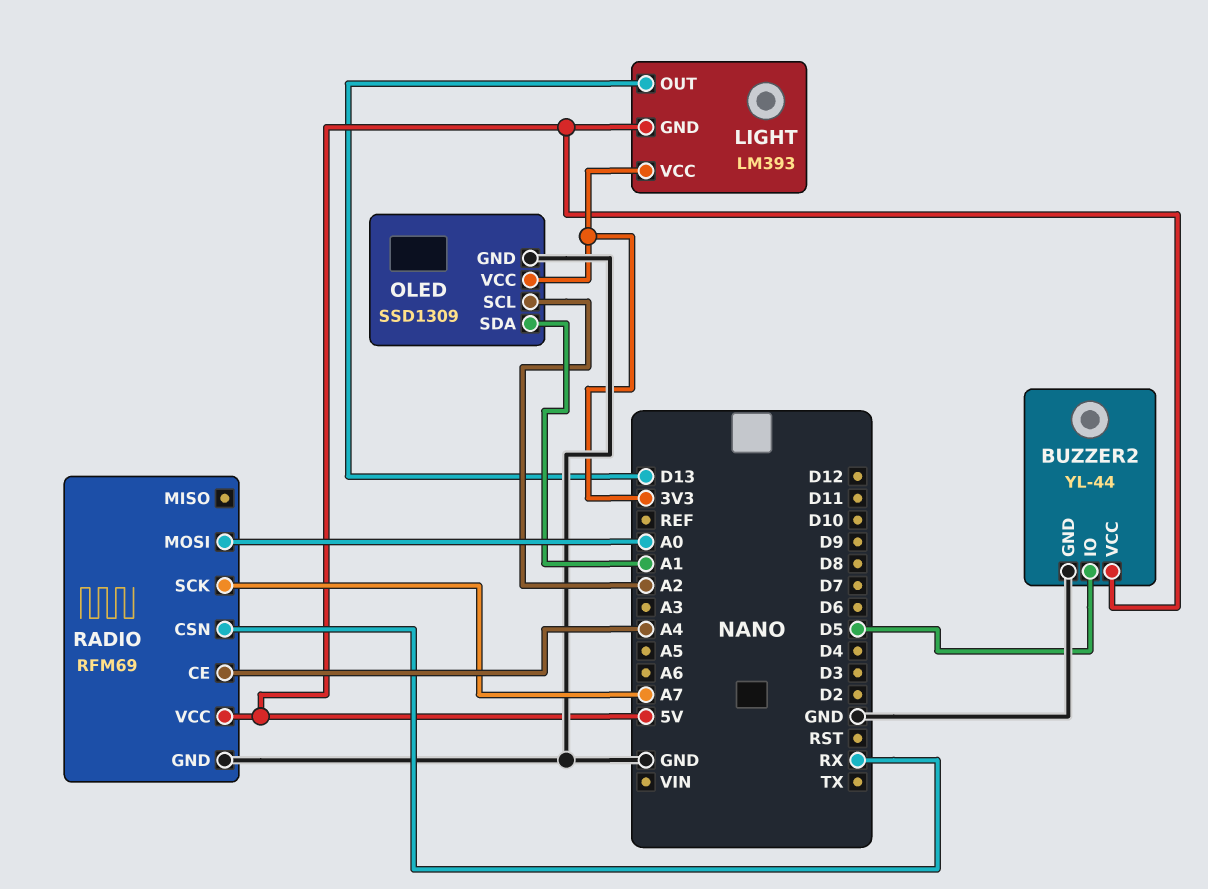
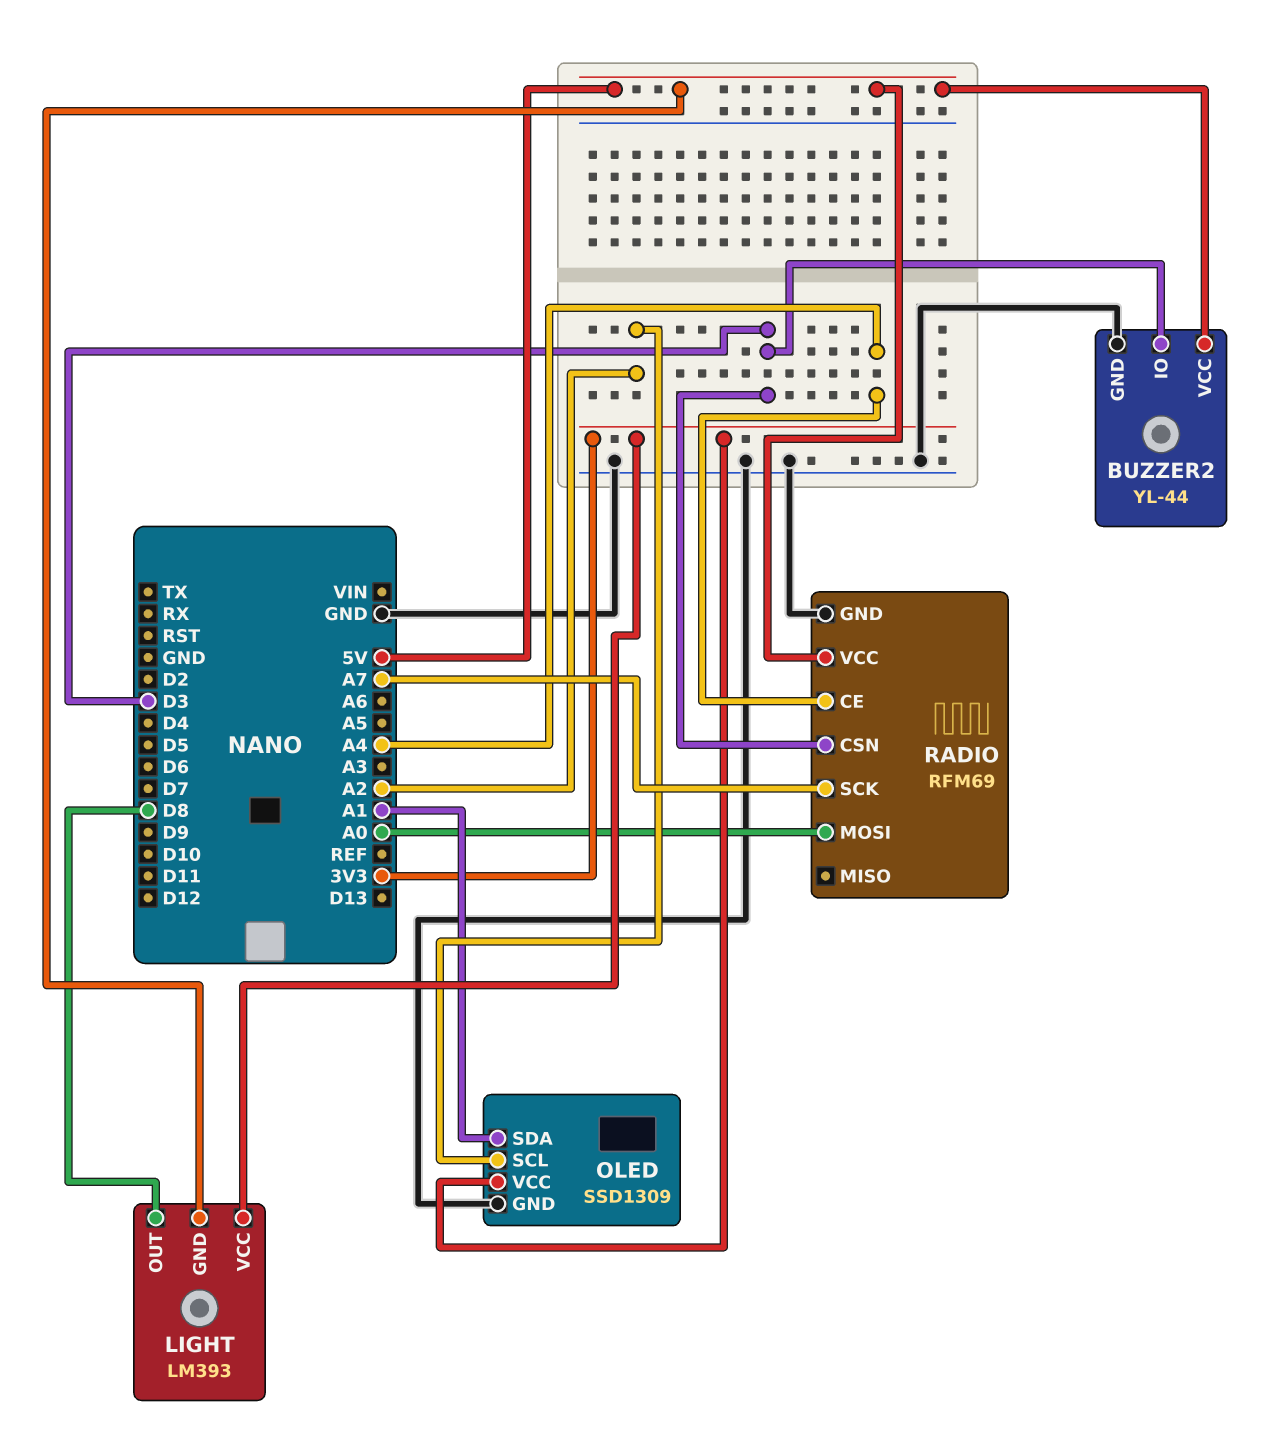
BUZZER2 pin IO: D5 -> D3
LIGHT pin OUT: D13 -> D8
RADIO pin CSN: RX -> D3

